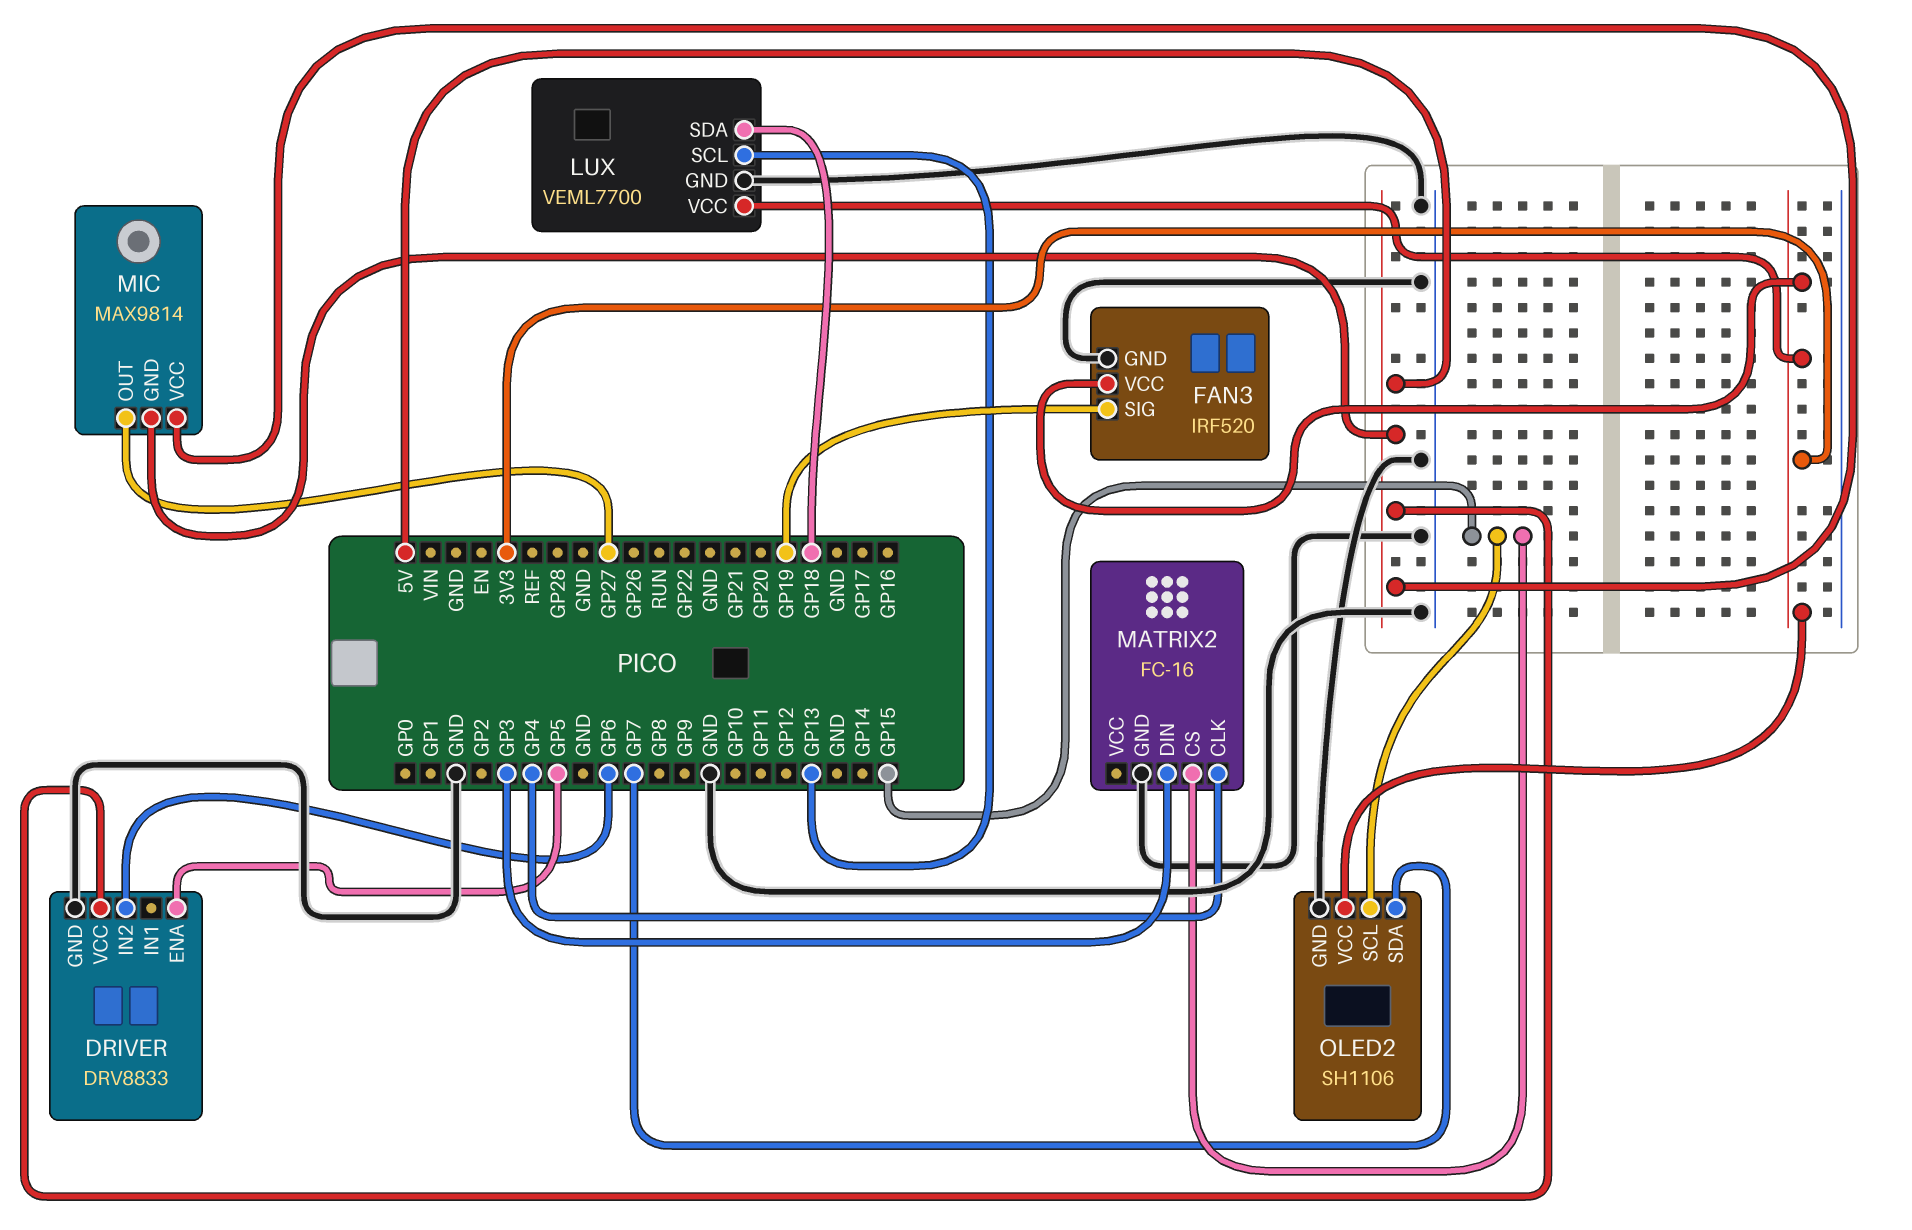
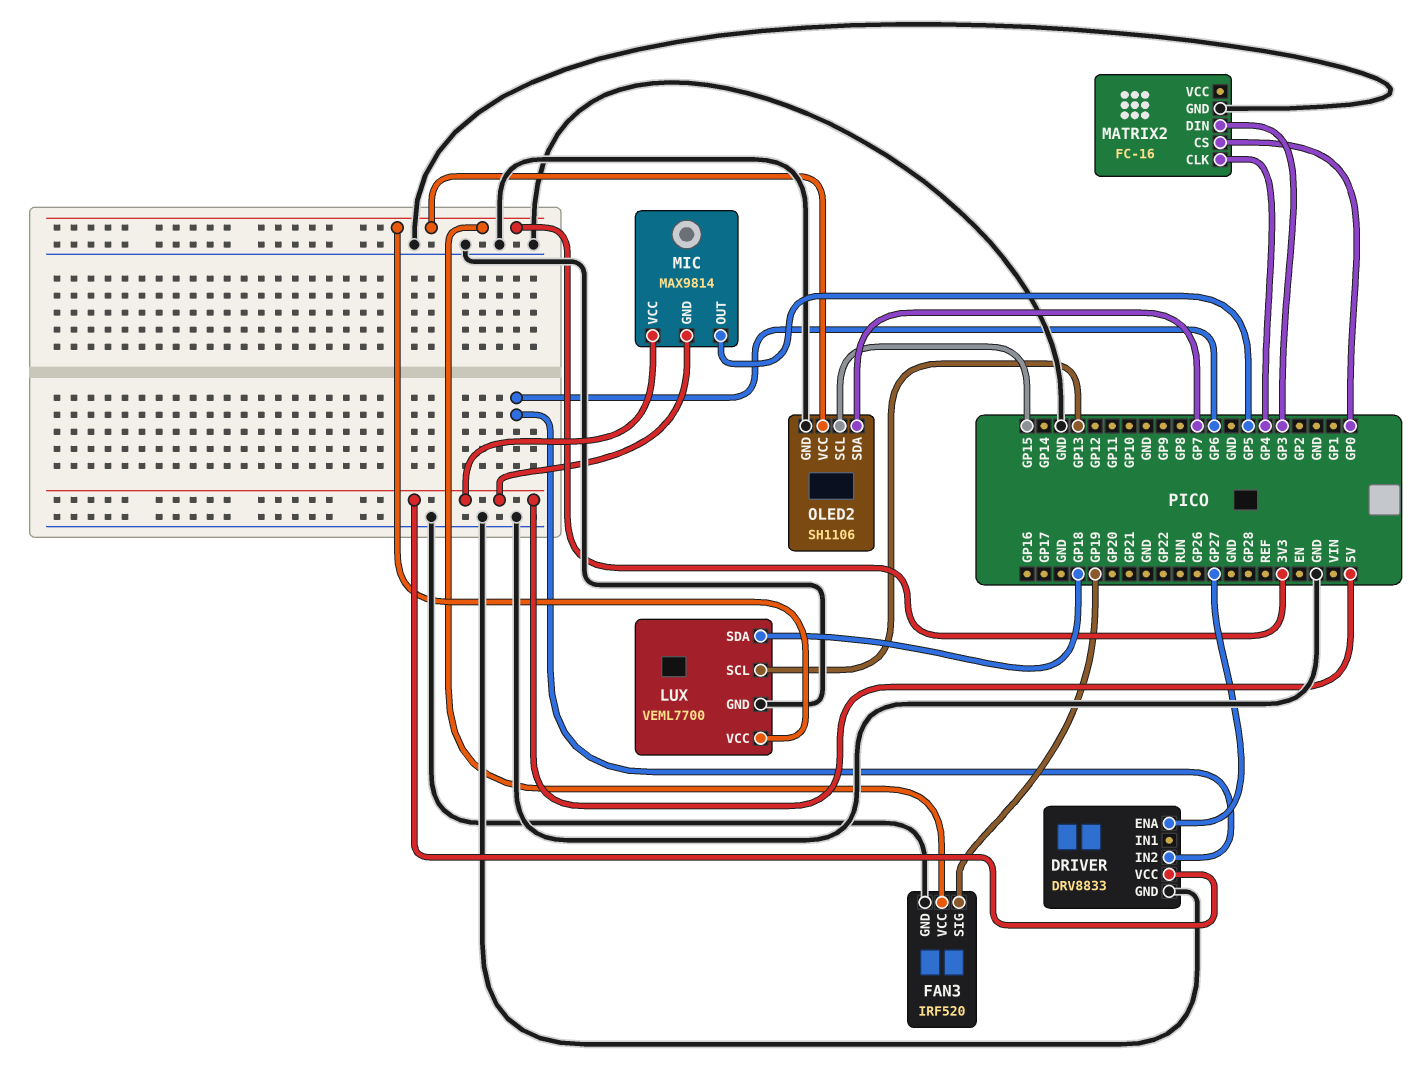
DRIVER pin ENA: GP5 -> GP27
MATRIX2 pin CS: GP15 -> GP0
MIC pin OUT: GP27 -> GP5

